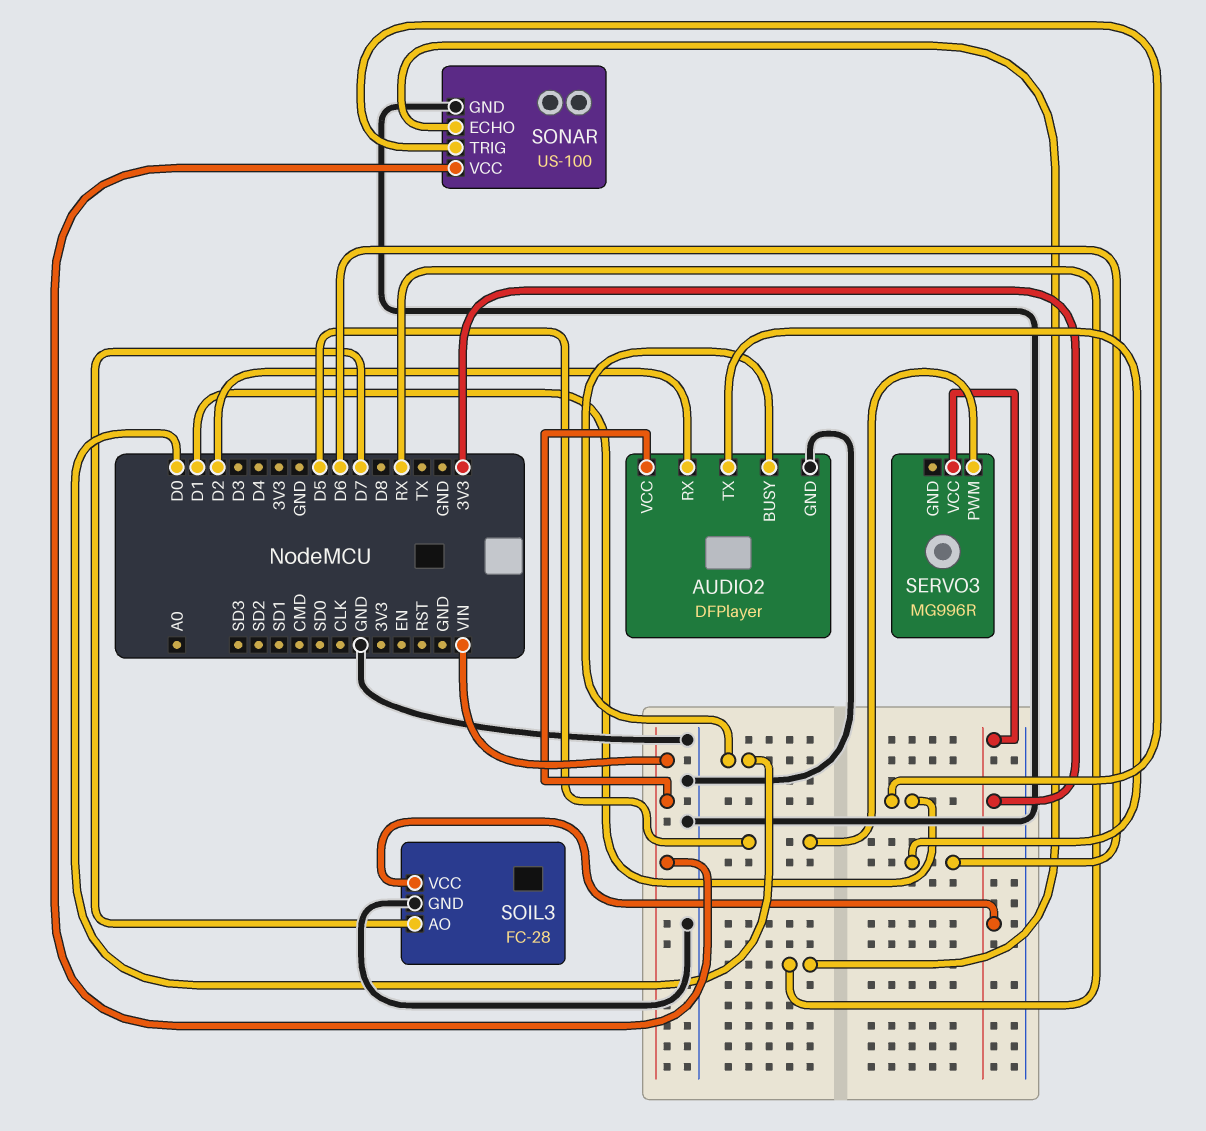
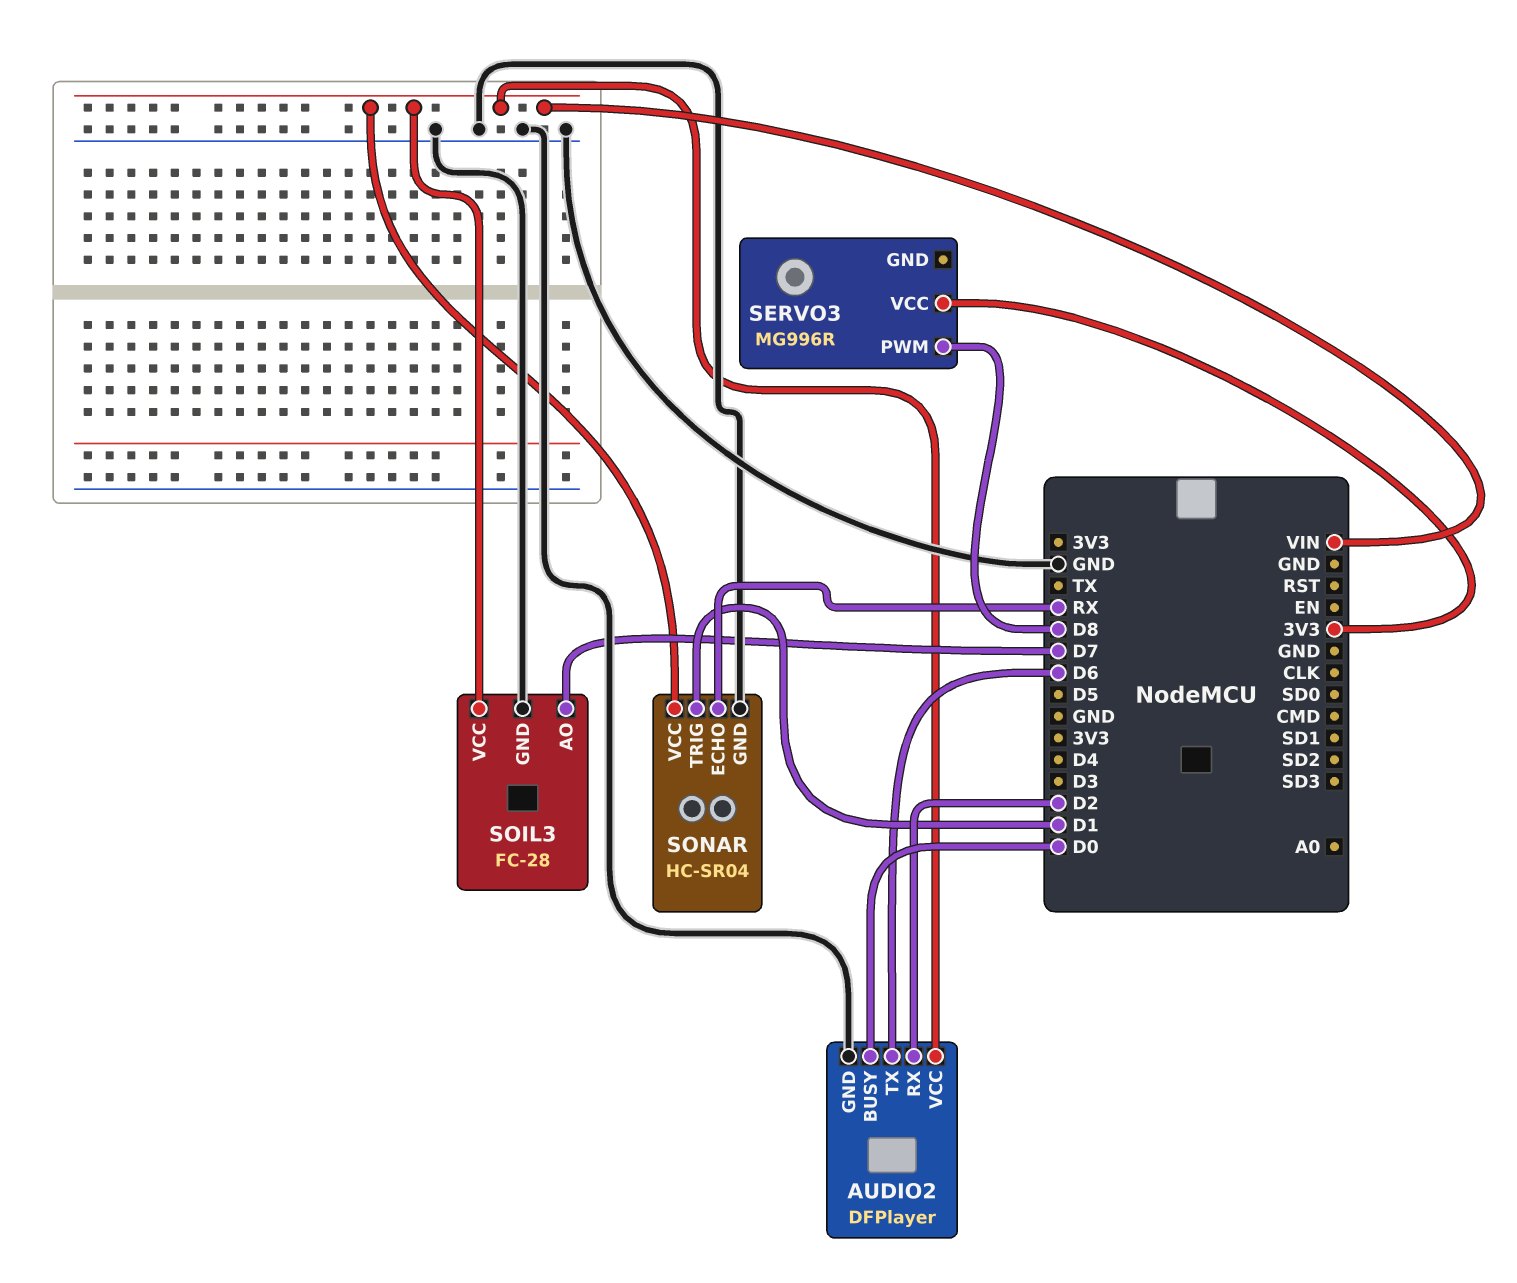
SERVO3 pin PWM: D5 -> D8
SOIL3 pin VCC: 3V3 -> VIN
SONAR: US-100 -> HC-SR04

